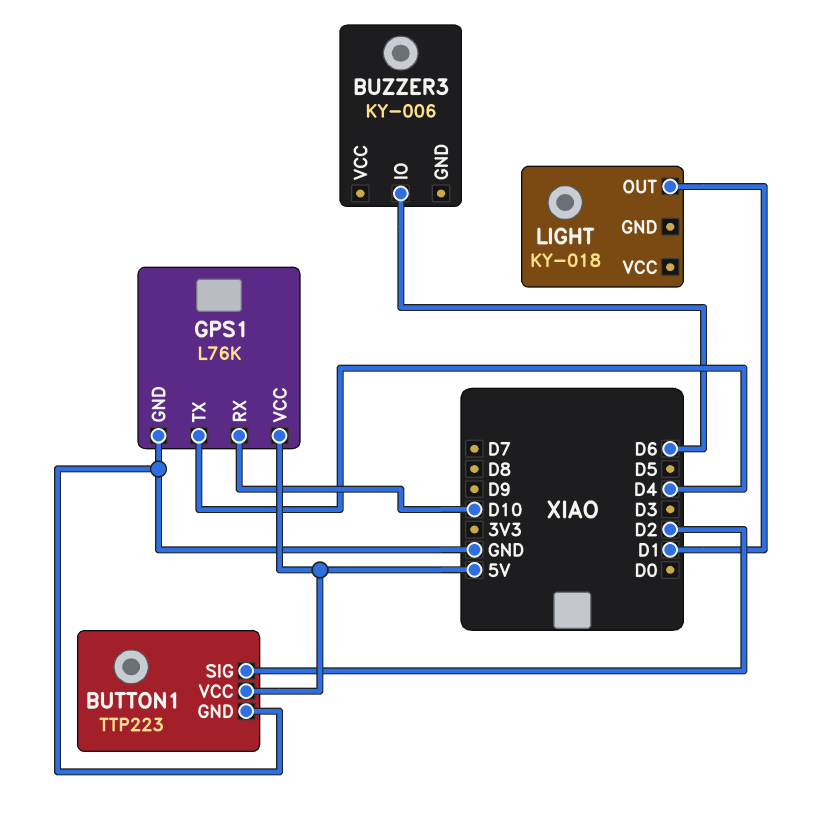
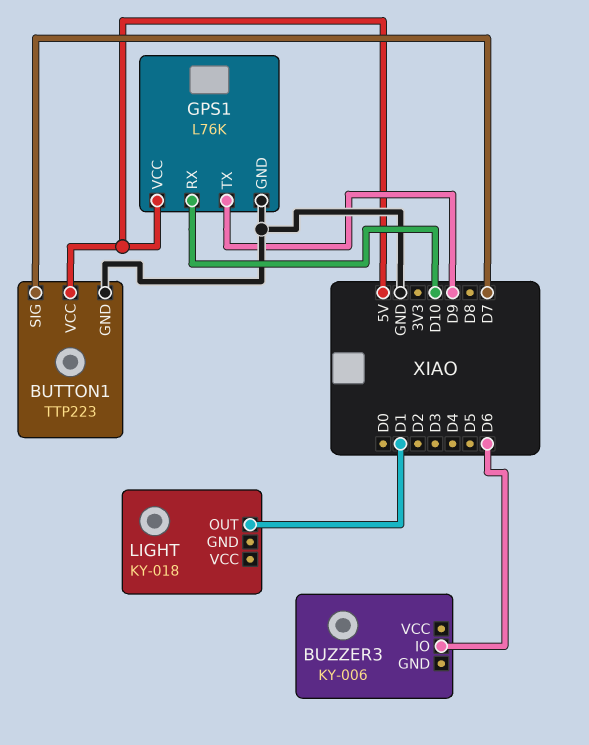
BUTTON1 pin SIG: D2 -> D7
GPS1 pin TX: D4 -> D9

